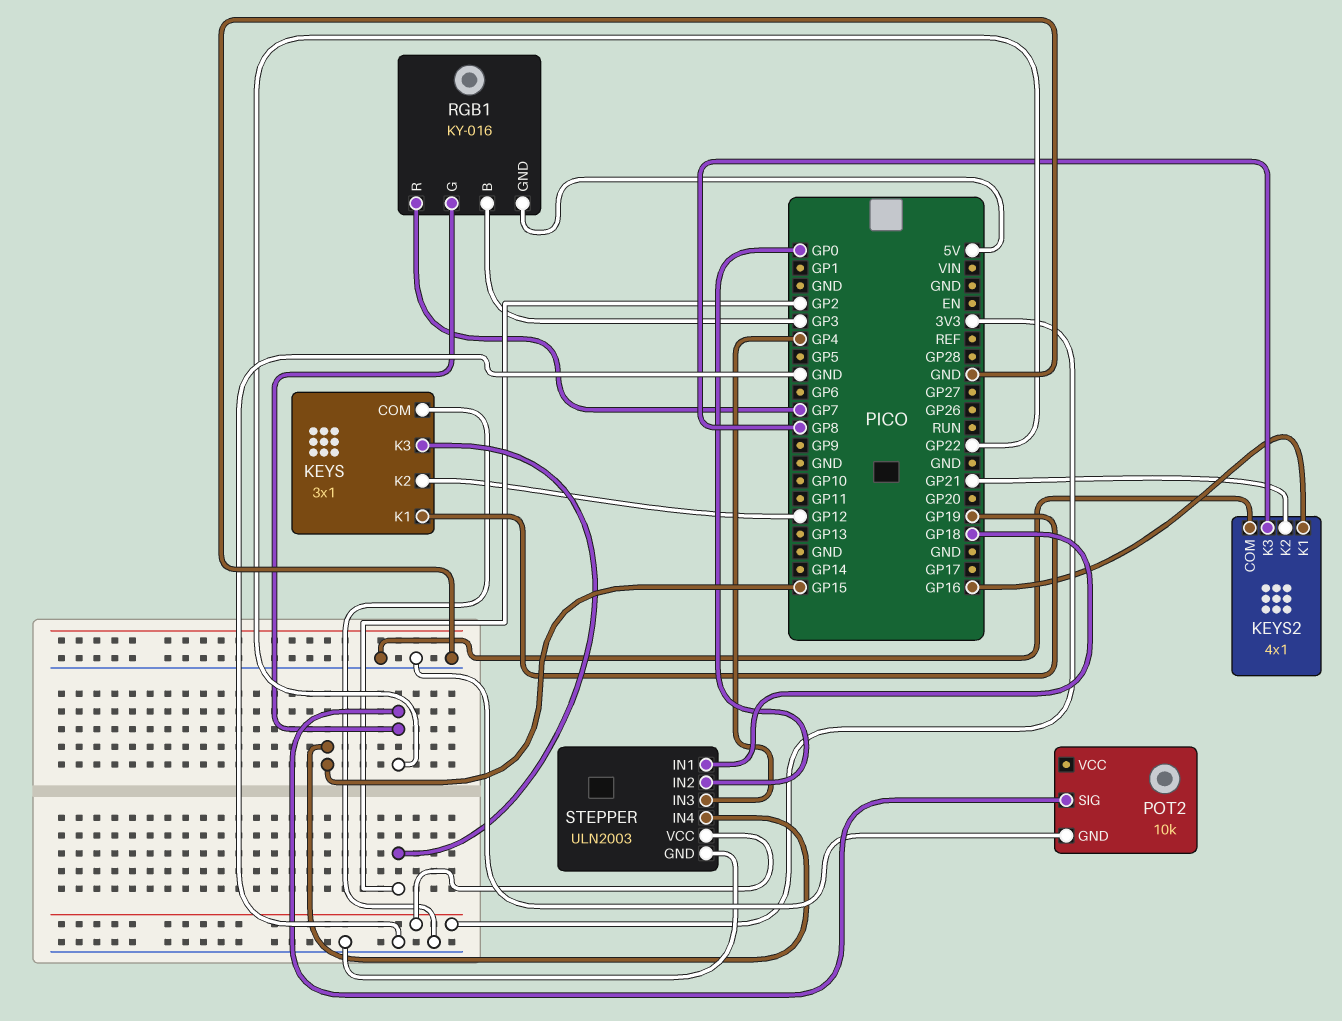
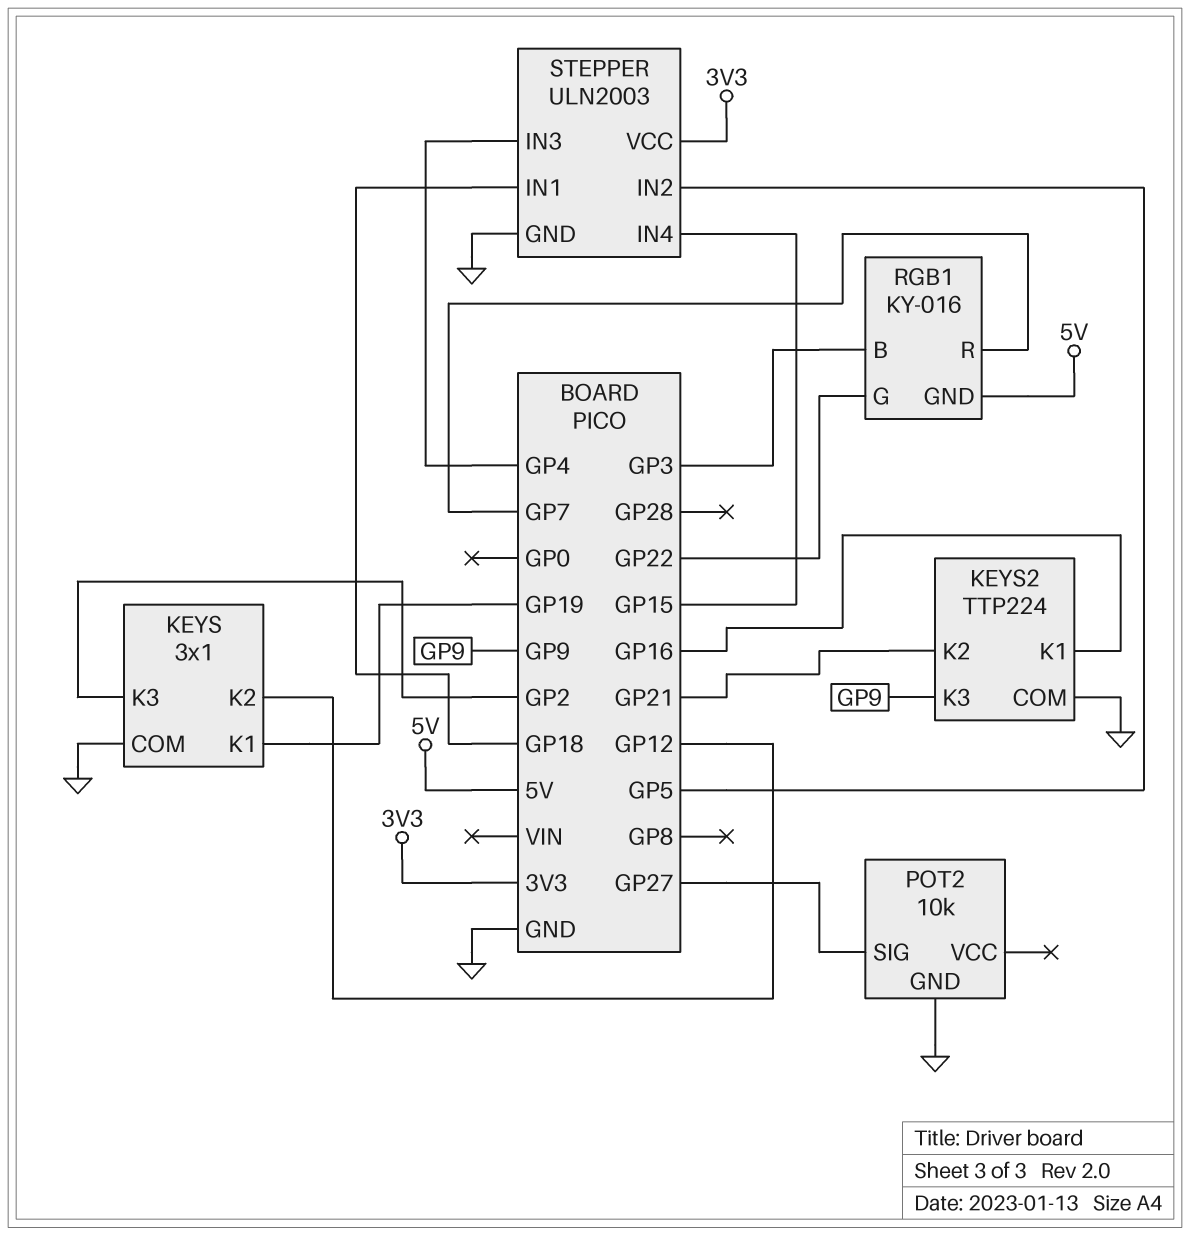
KEYS2: 4x1 -> TTP224
KEYS2 pin K3: GP8 -> GP9
POT2 pin SIG: GP22 -> GP27
STEPPER pin IN2: GP0 -> GP5

